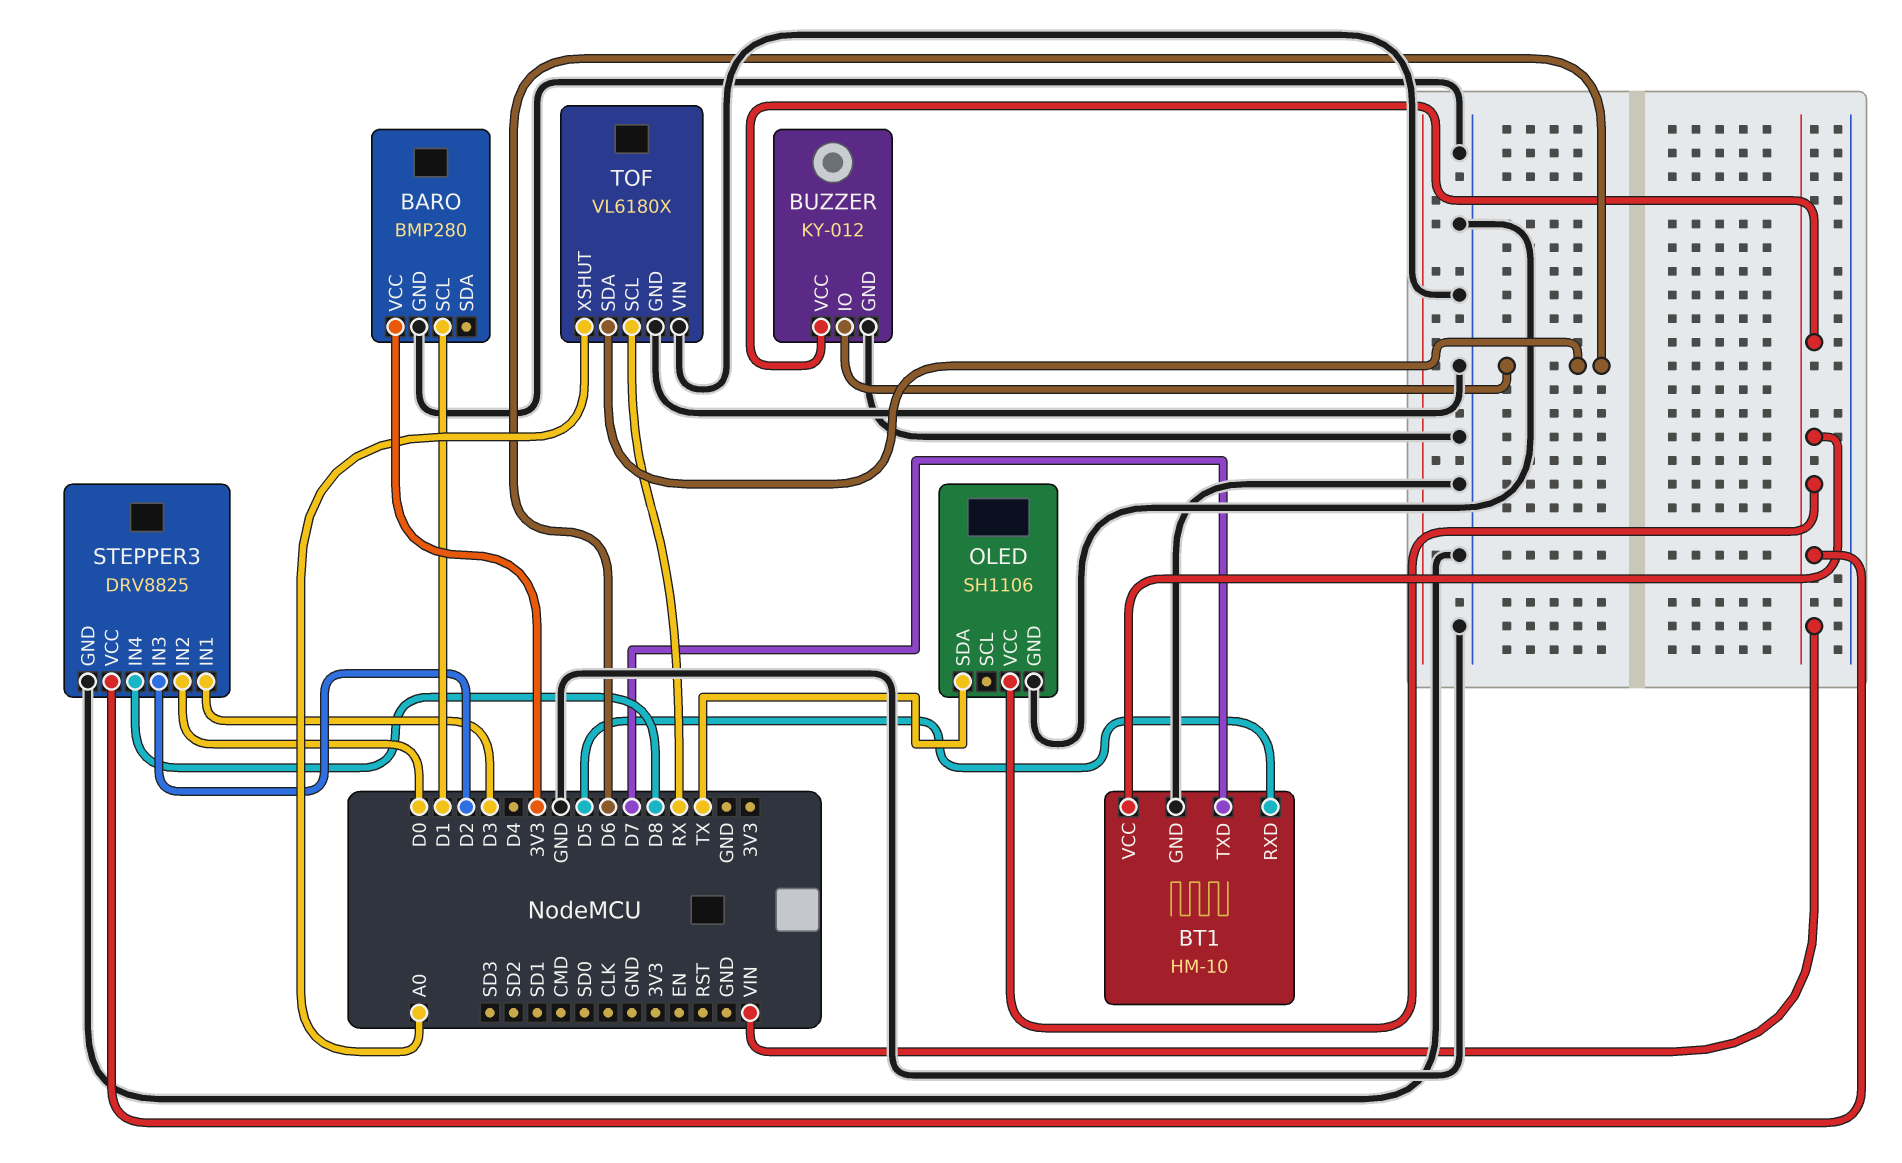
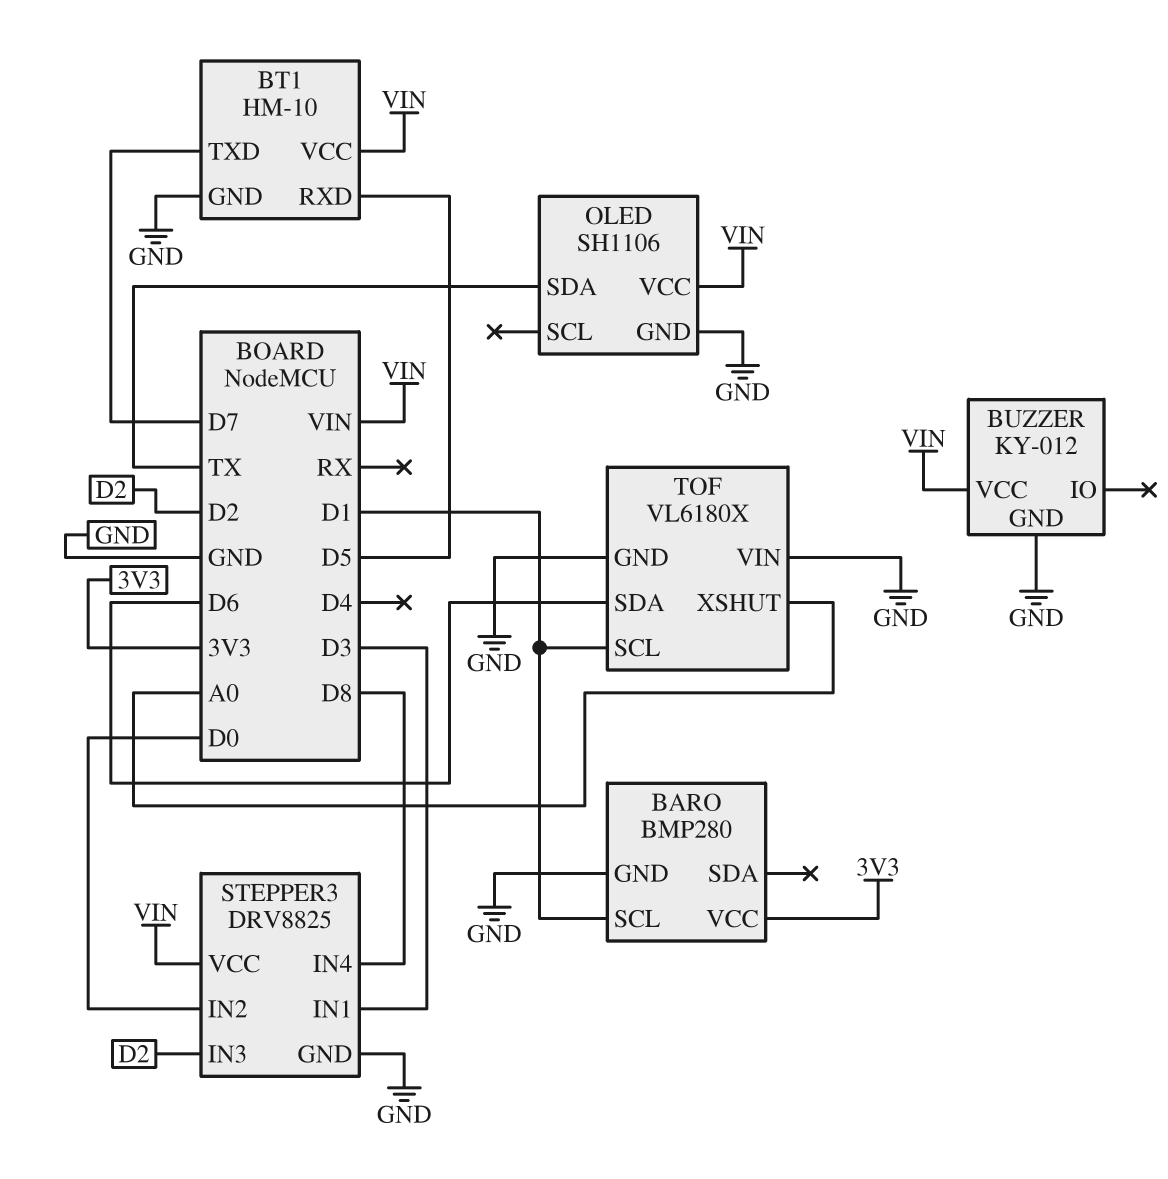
BUZZER pin IO: D6 -> none
TOF pin SCL: RX -> D1

